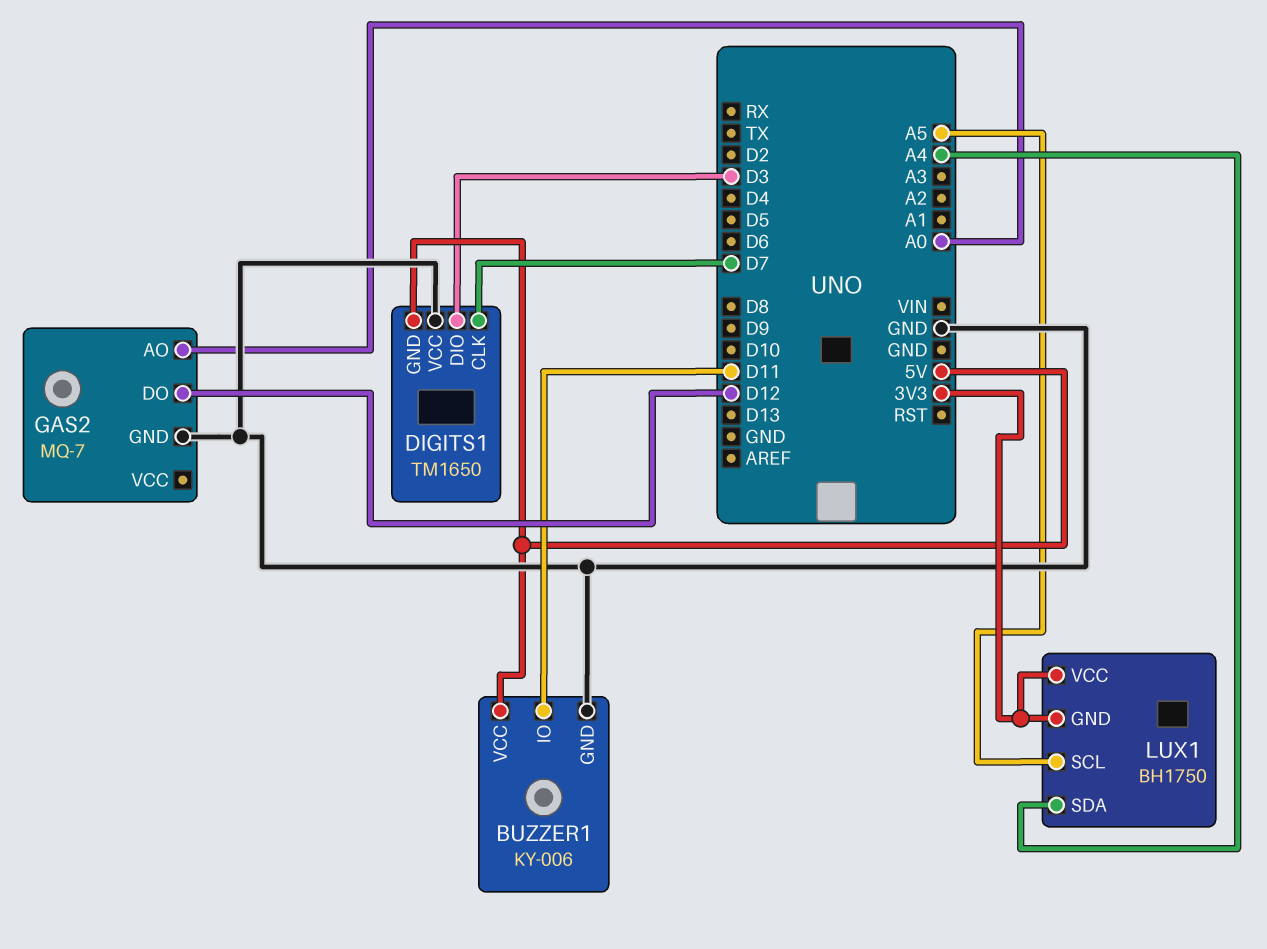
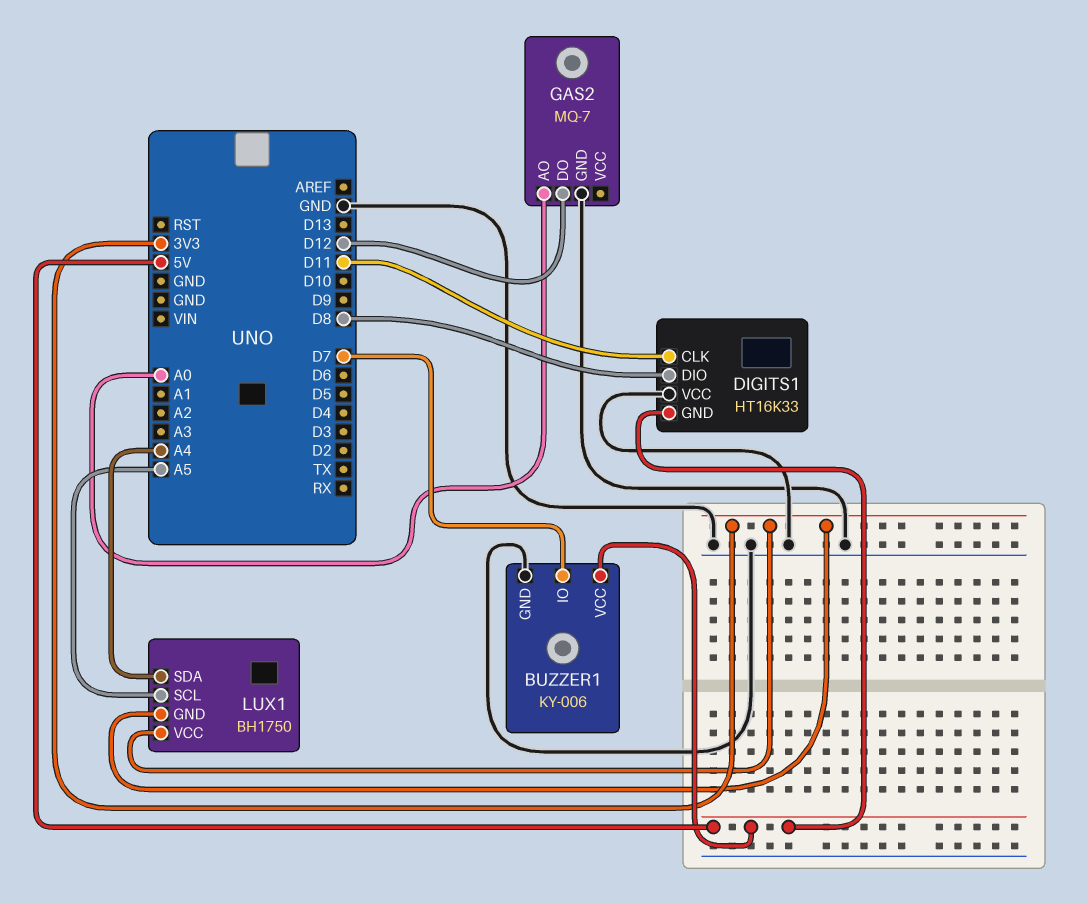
BUZZER1 pin IO: D11 -> D7
DIGITS1: TM1650 -> HT16K33
DIGITS1 pin CLK: D7 -> D11
DIGITS1 pin DIO: D3 -> D8

